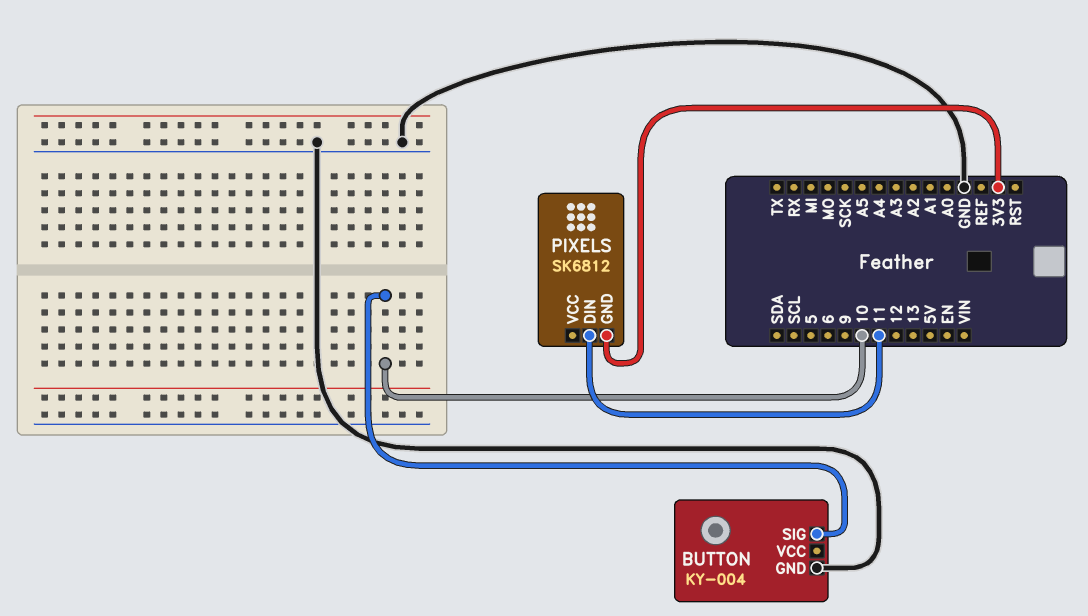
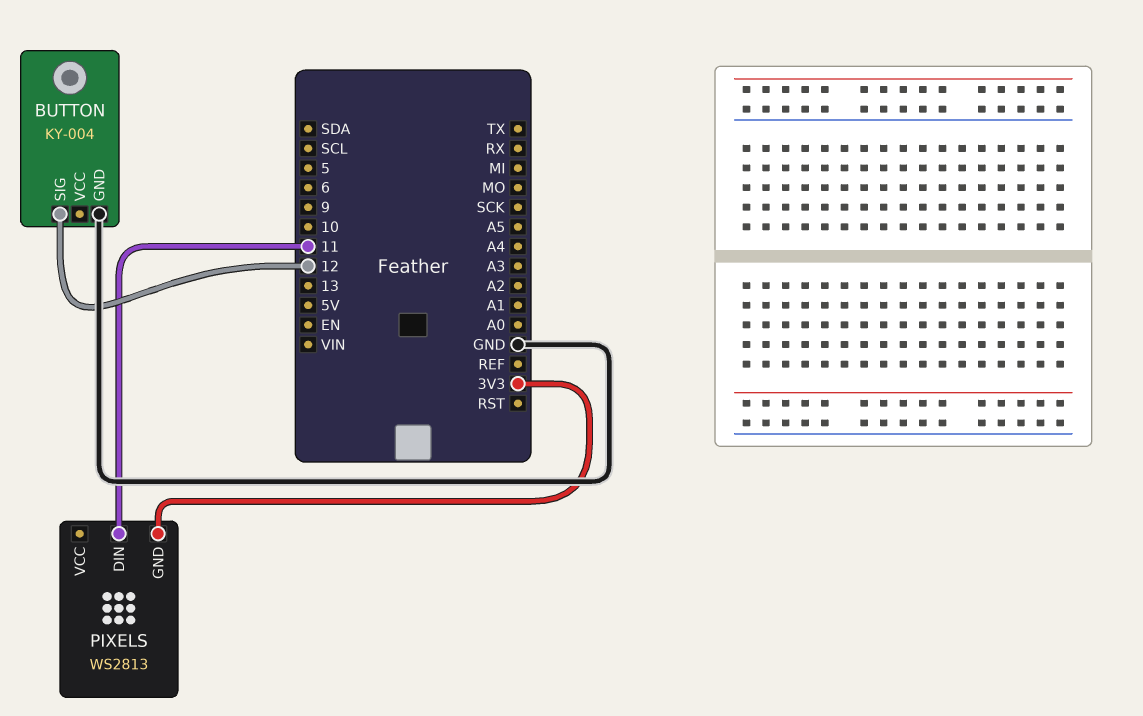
BUTTON pin SIG: 10 -> 12
PIXELS: SK6812 -> WS2813

